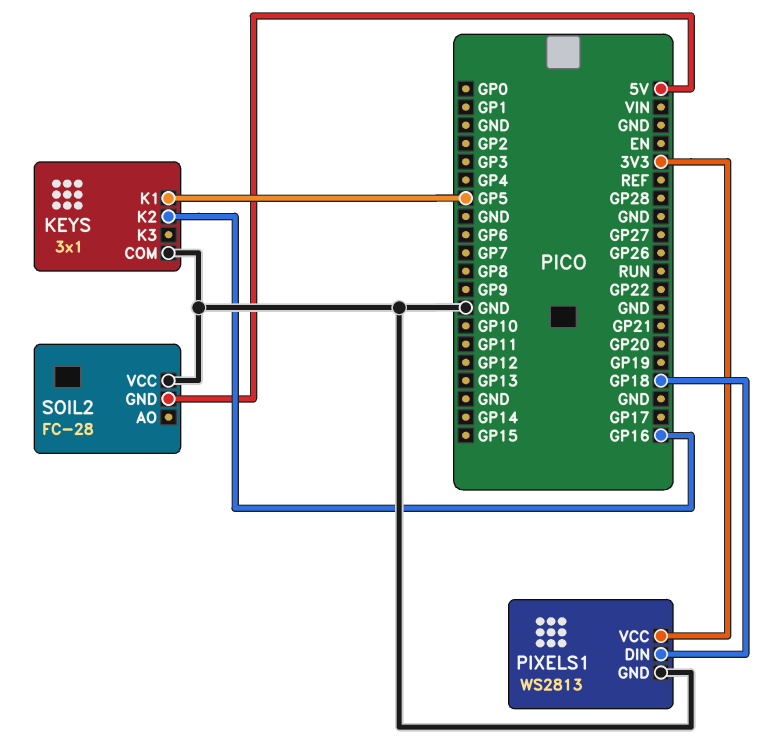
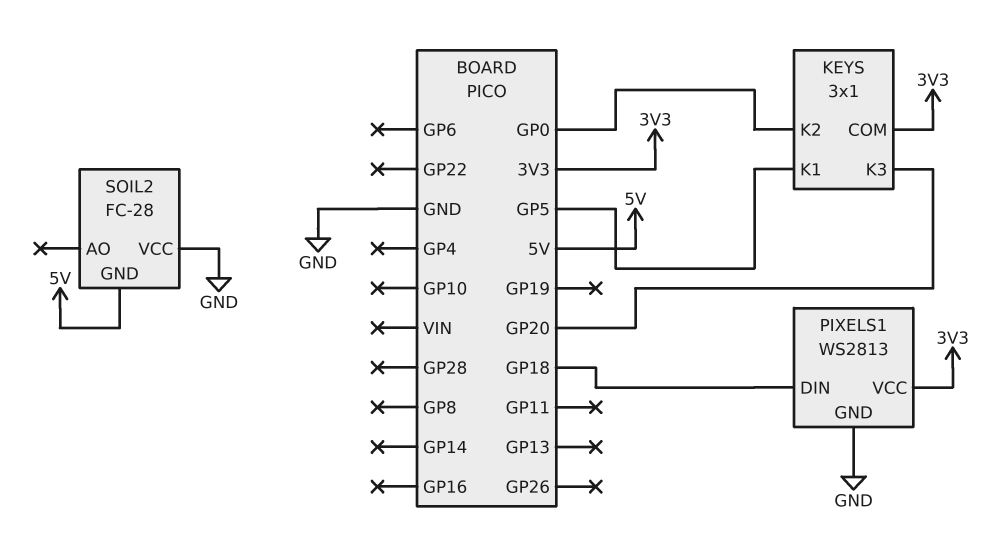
KEYS pin COM: GND -> 3V3
KEYS pin K2: GP16 -> GP0
KEYS pin K3: none -> GP20

